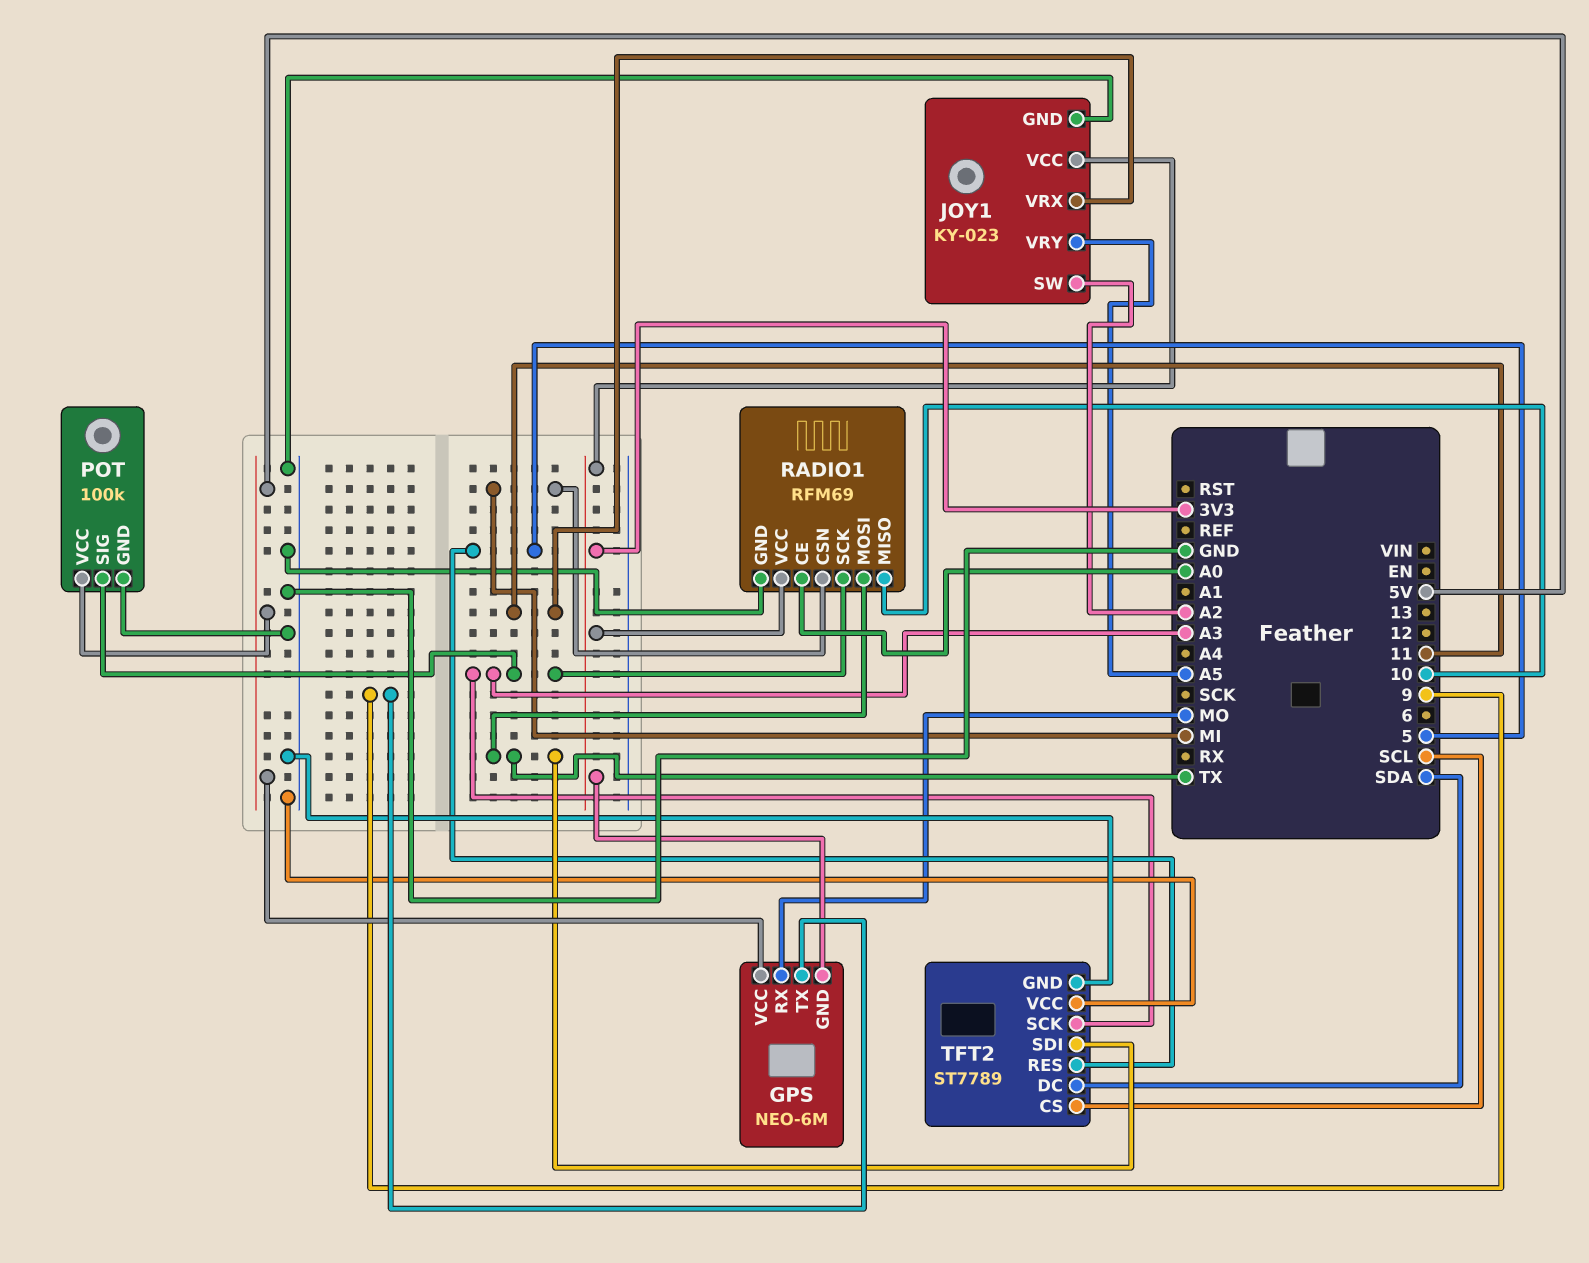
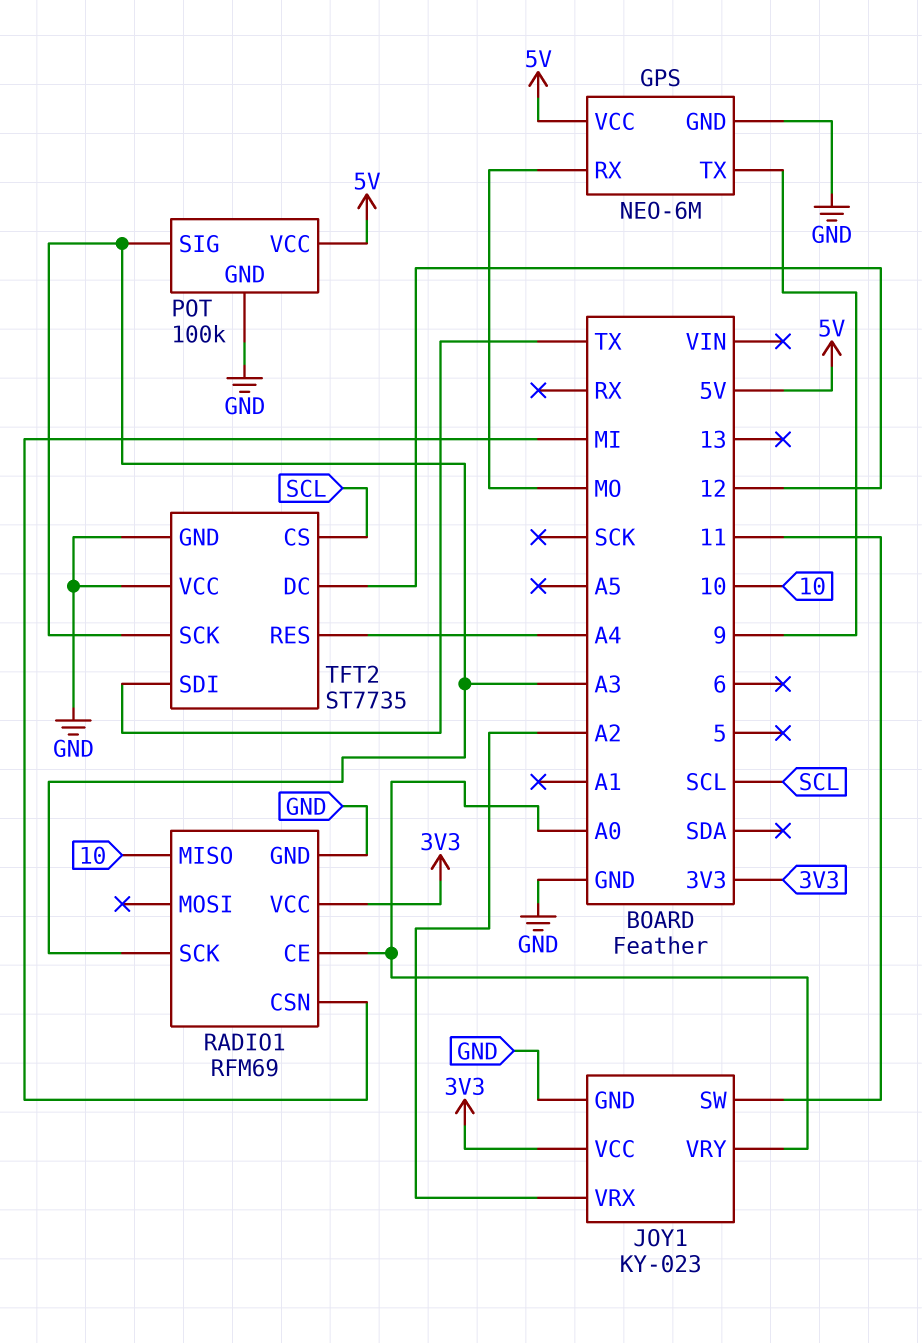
GPS pin GND: 3V3 -> GND
JOY1 pin SW: A2 -> 11
JOY1 pin VRX: 11 -> A2
JOY1 pin VRY: A5 -> A0
RADIO1 pin MOSI: TX -> none
TFT2: ST7789 -> ST7735
TFT2 pin DC: SDA -> 12
TFT2 pin RES: 5 -> A4

